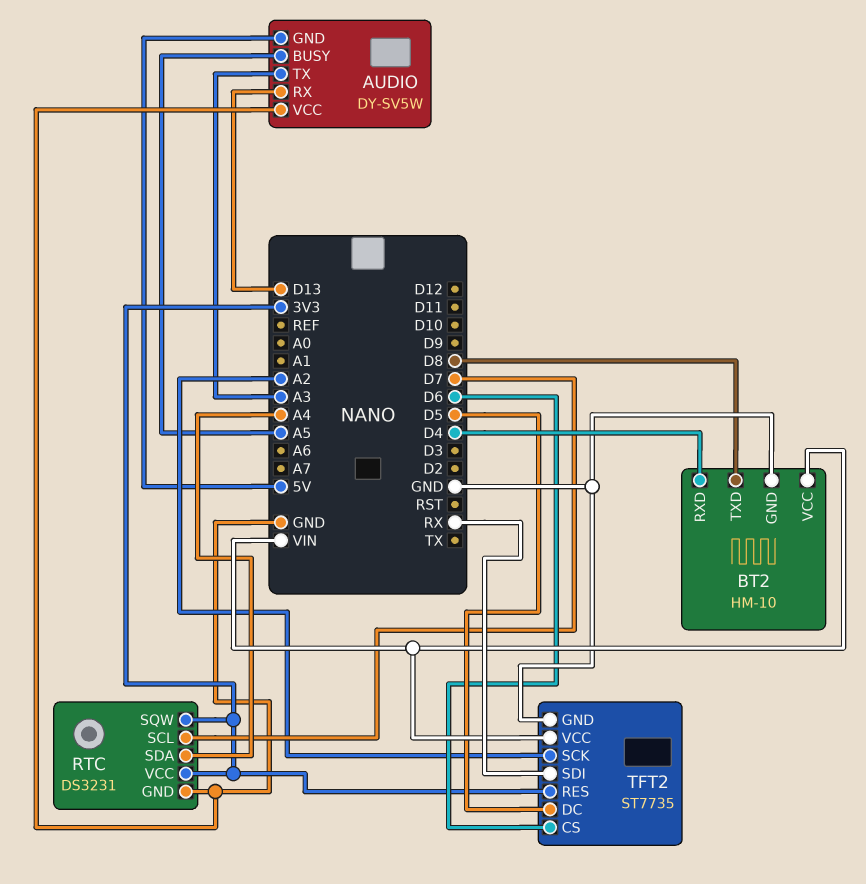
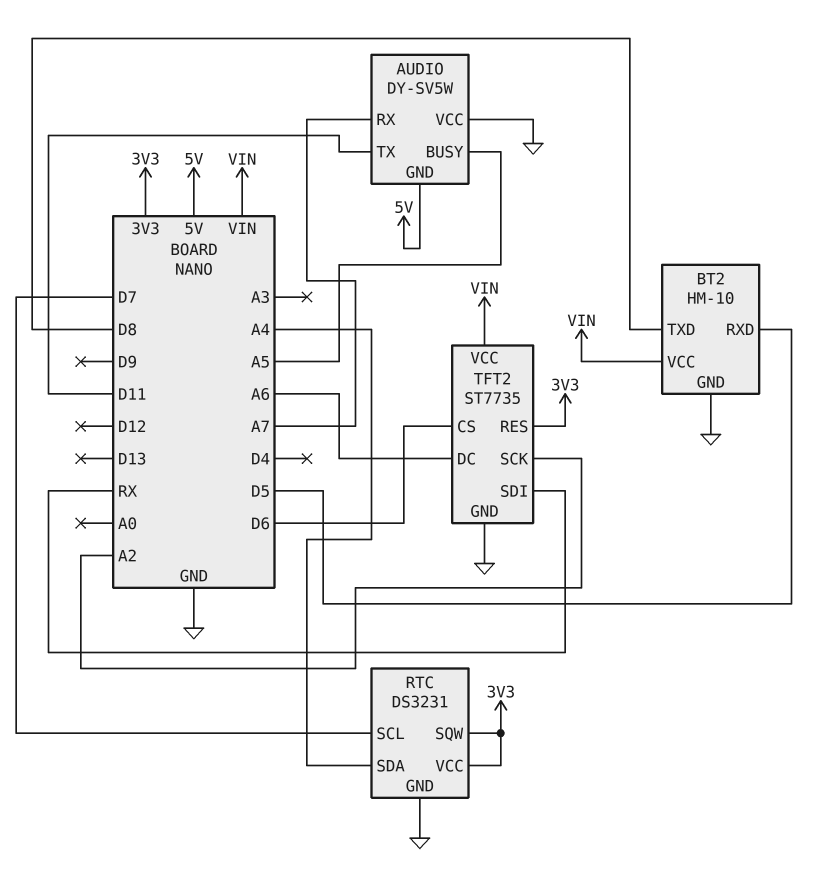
AUDIO pin RX: D13 -> A7
AUDIO pin TX: A3 -> D11
BT2 pin RXD: D4 -> D5
TFT2 pin DC: D5 -> A6

